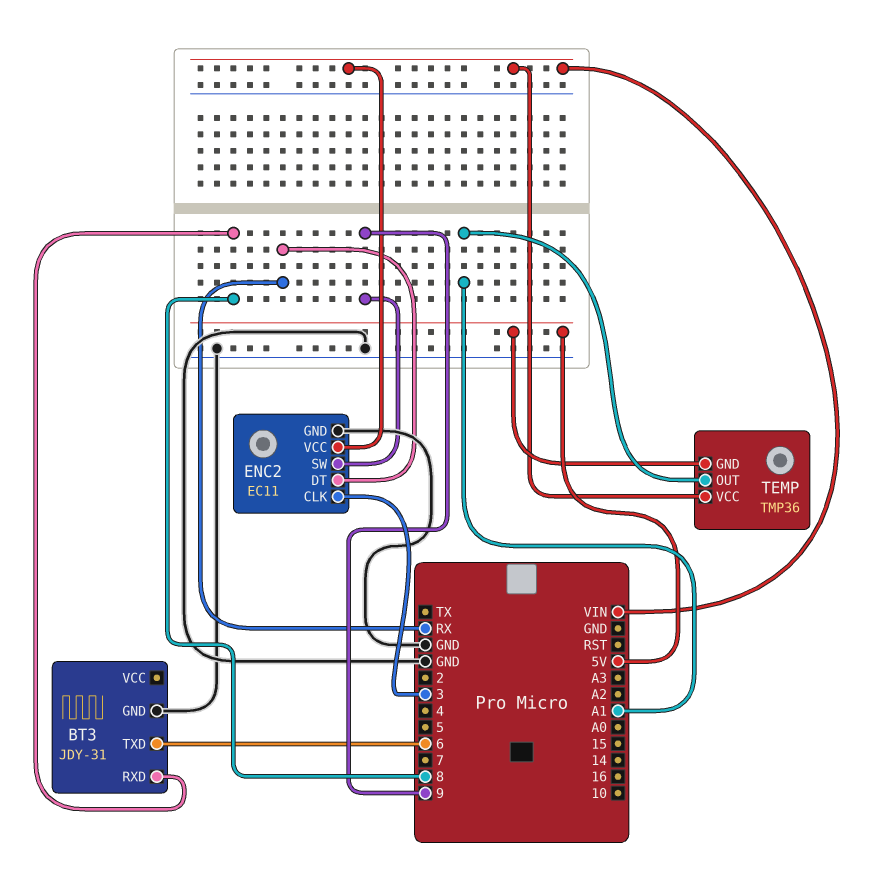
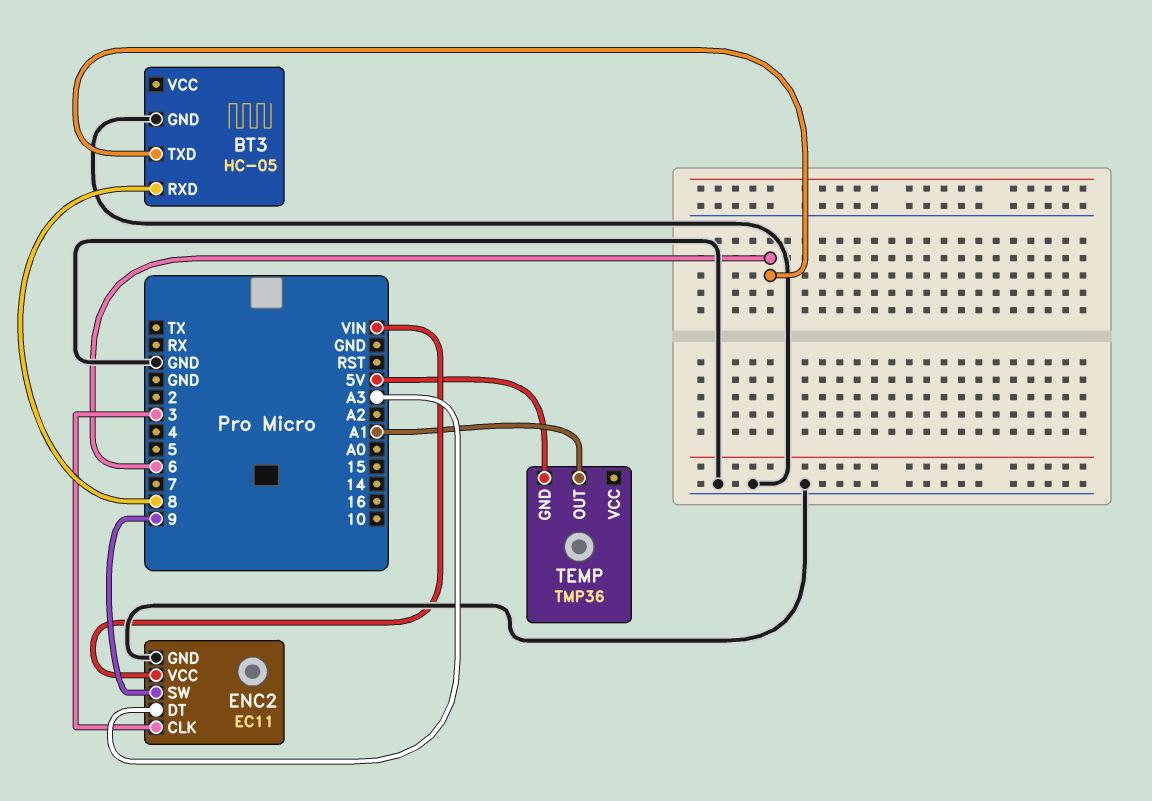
BT3: JDY-31 -> HC-05
ENC2 pin DT: RX -> A3
TEMP pin VCC: VIN -> none

